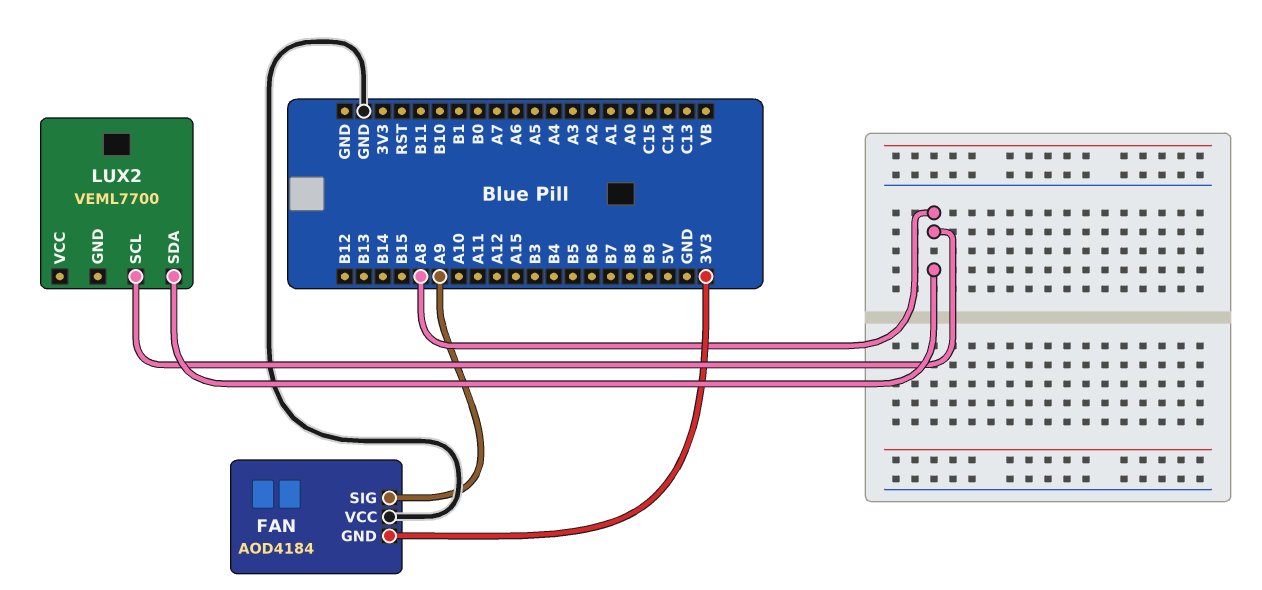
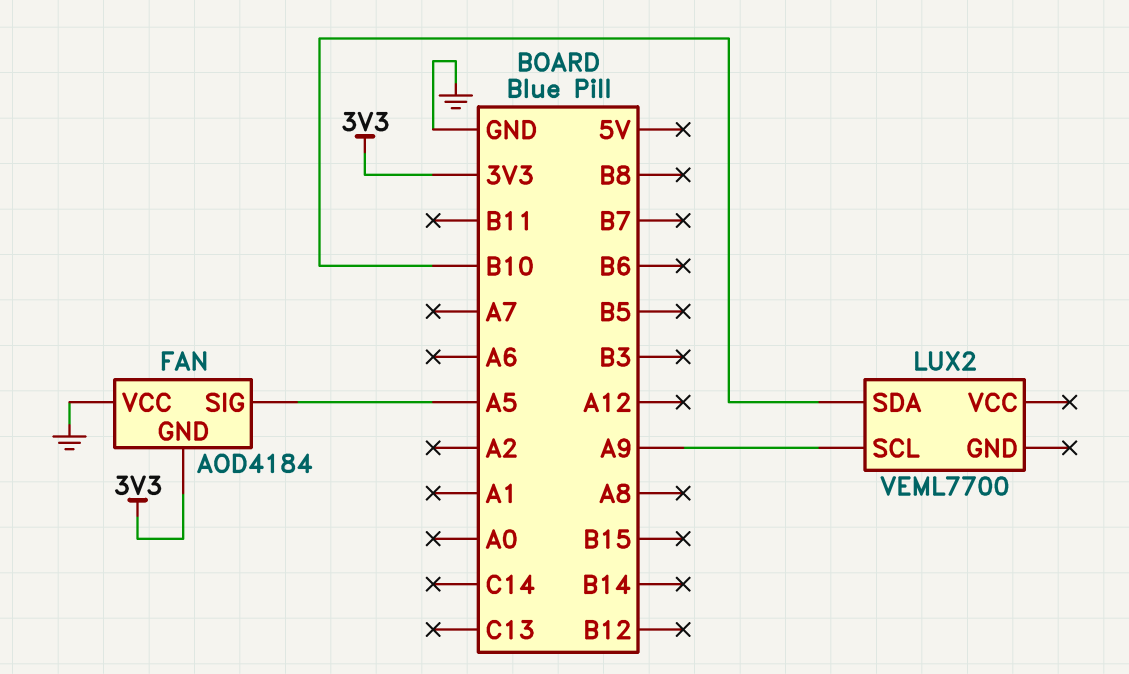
FAN pin SIG: A9 -> A5
LUX2 pin SCL: A8 -> A9
LUX2 pin SDA: A8 -> B10

